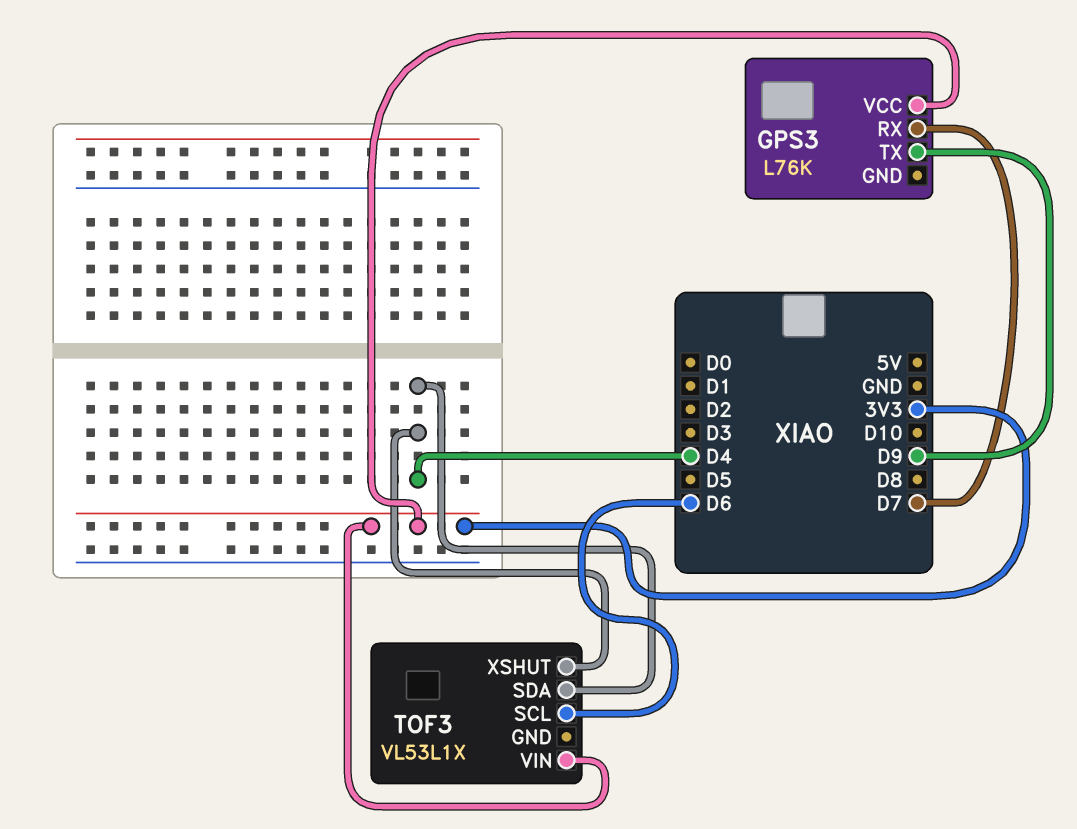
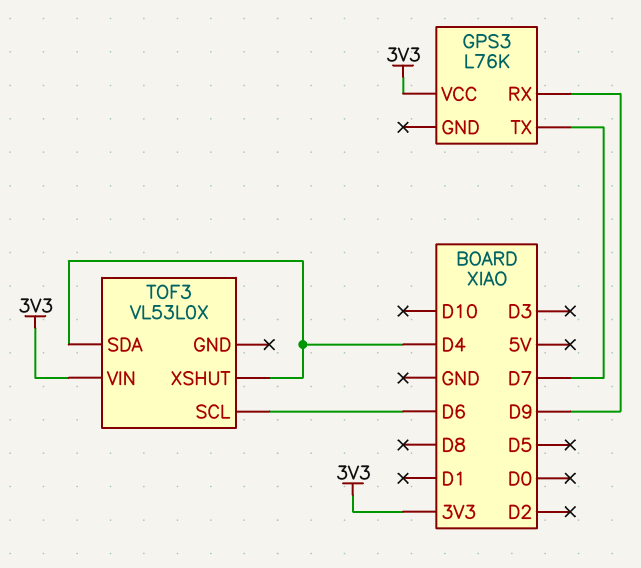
GPS3 pin RX: D7 -> D9
GPS3 pin TX: D9 -> D7
TOF3: VL53L1X -> VL53L0X

